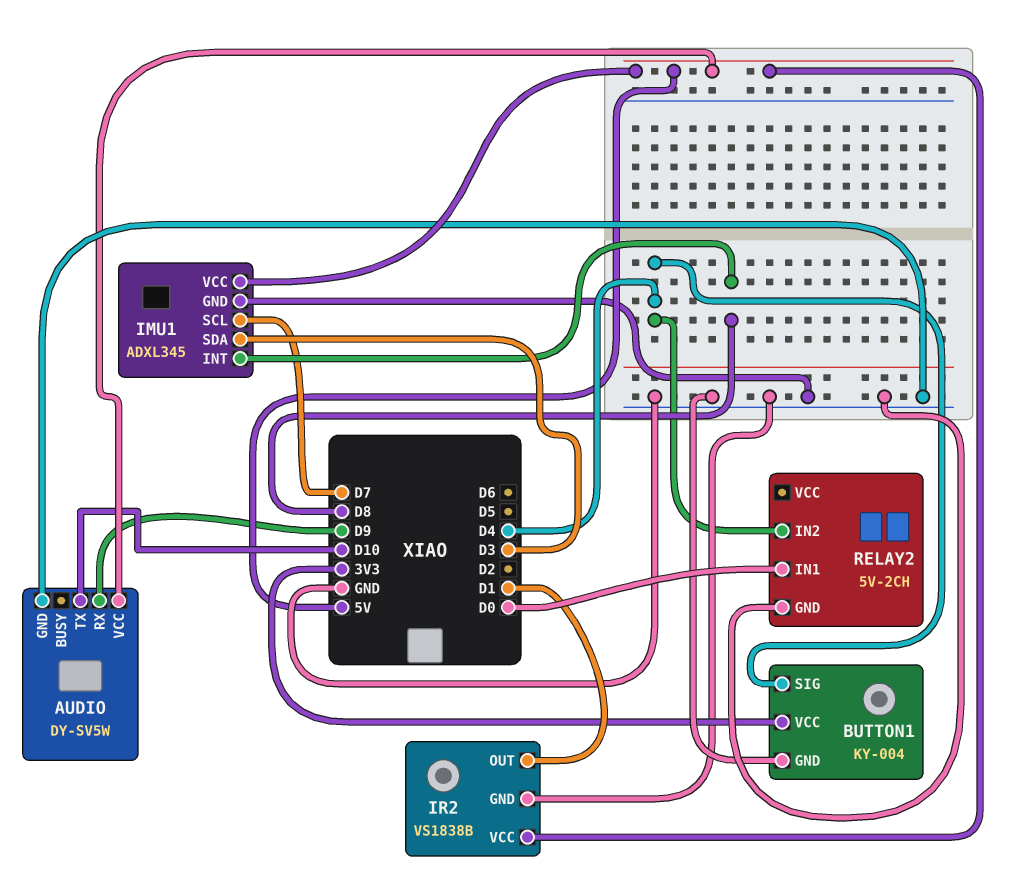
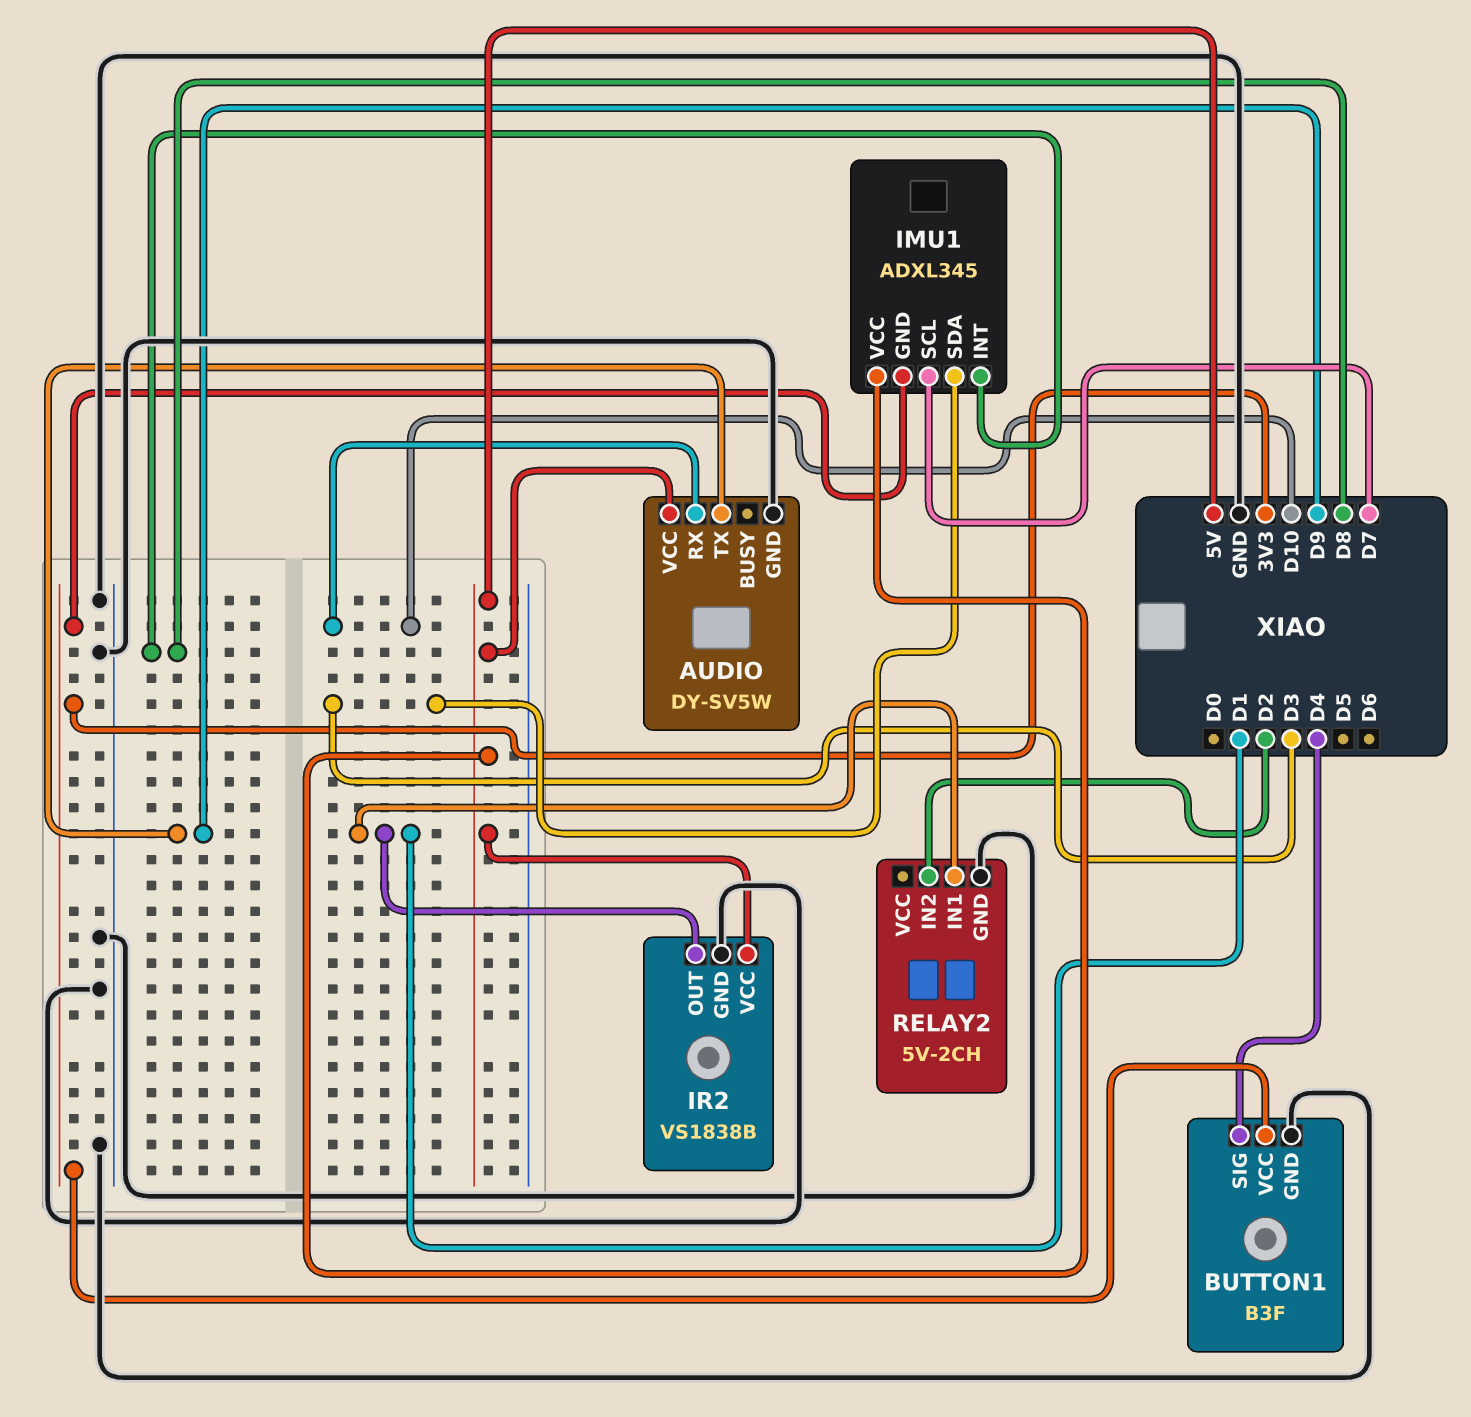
AUDIO pin RX: D9 -> D10
AUDIO pin TX: D10 -> D9
BUTTON1: KY-004 -> B3F
IMU1 pin GND: GND -> 3V3
RELAY2 pin IN1: D0 -> D1
RELAY2 pin IN2: D4 -> D2

